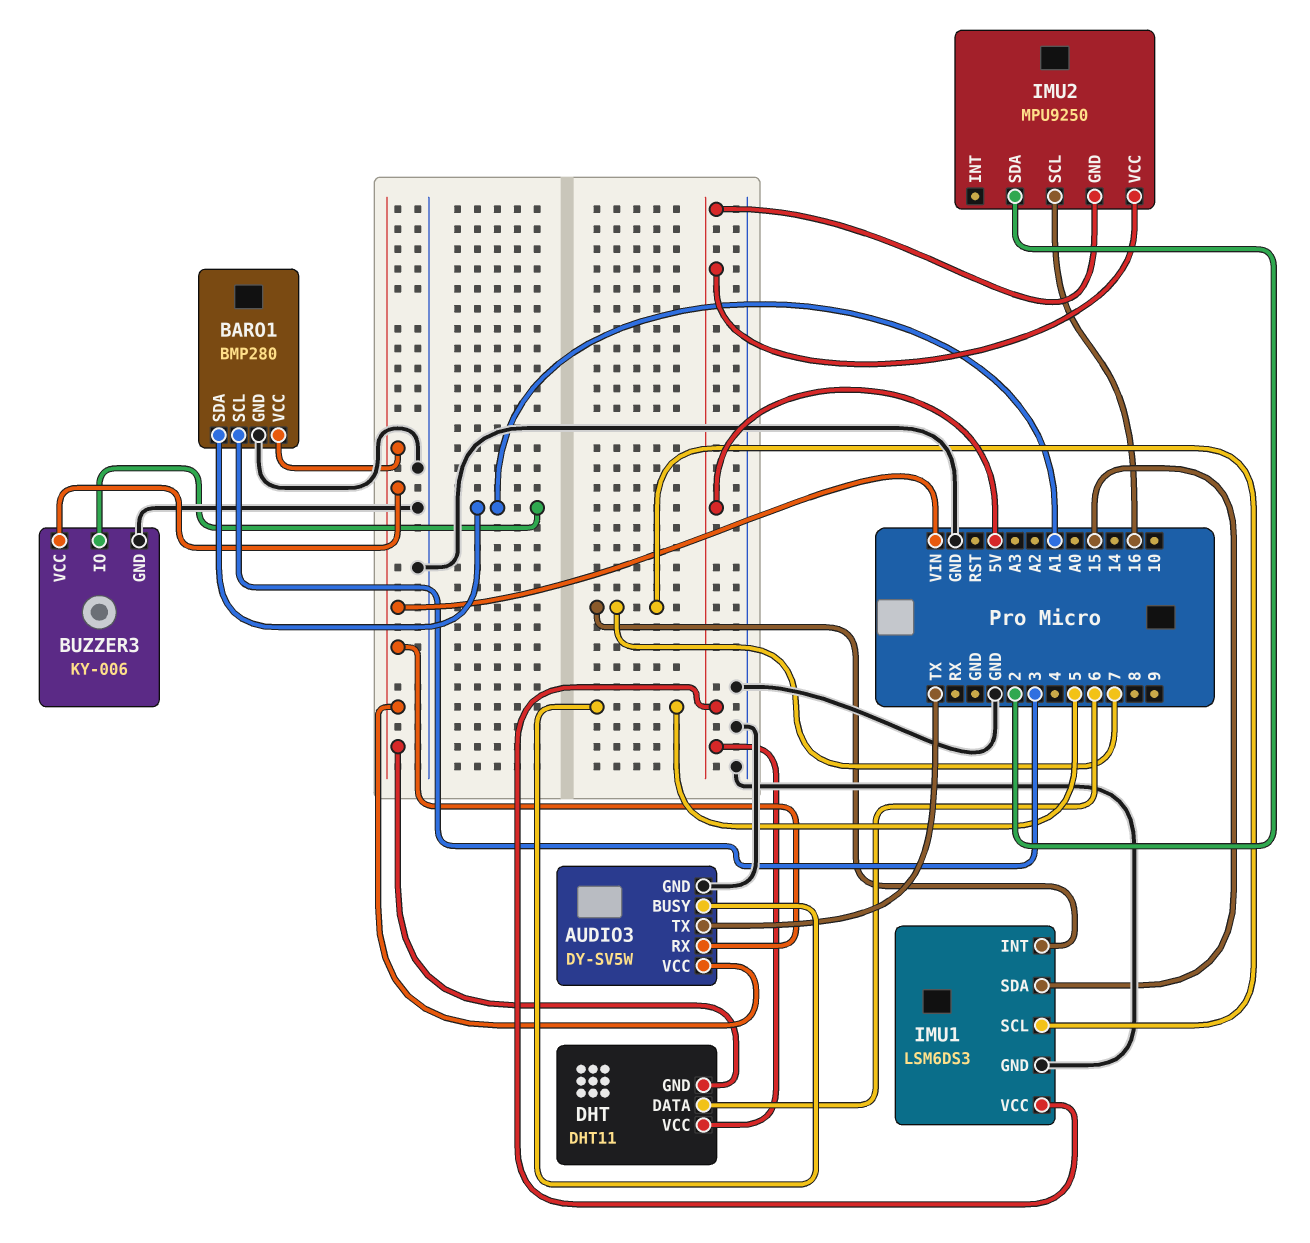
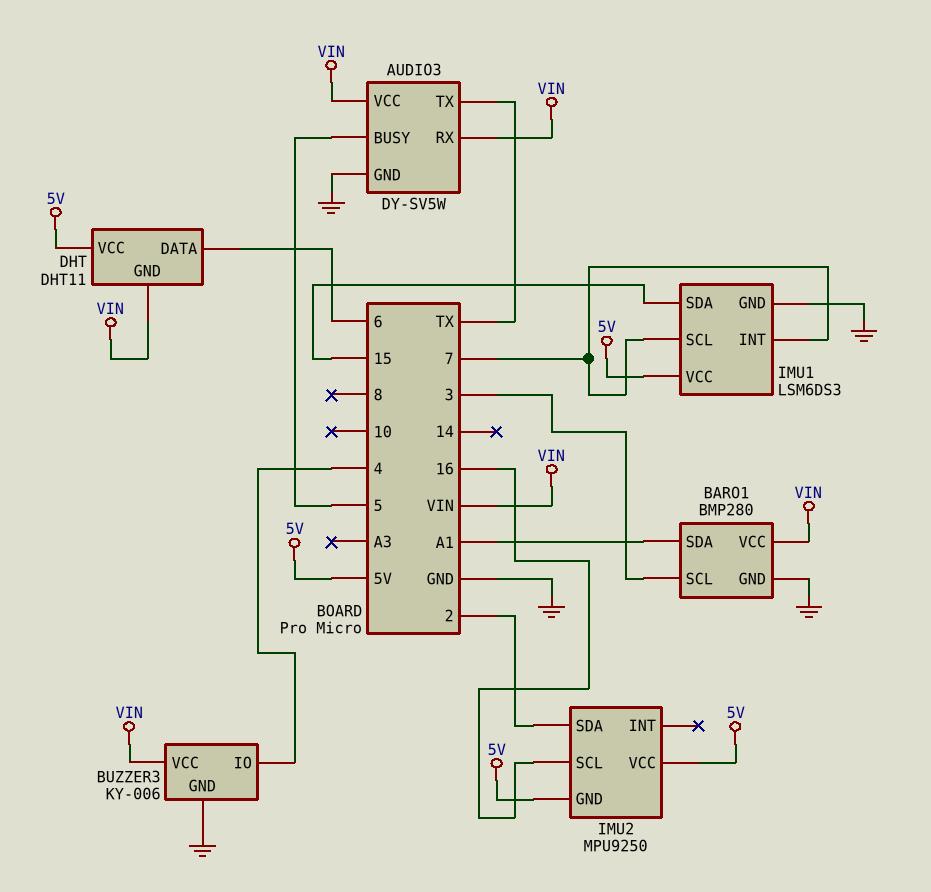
BUZZER3 pin IO: A1 -> 4

